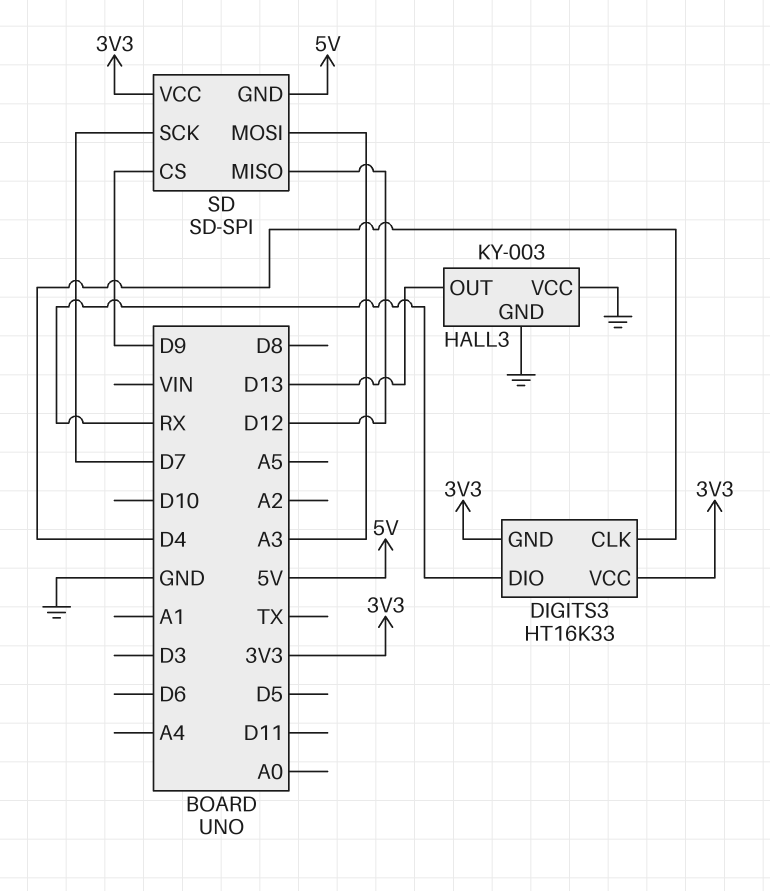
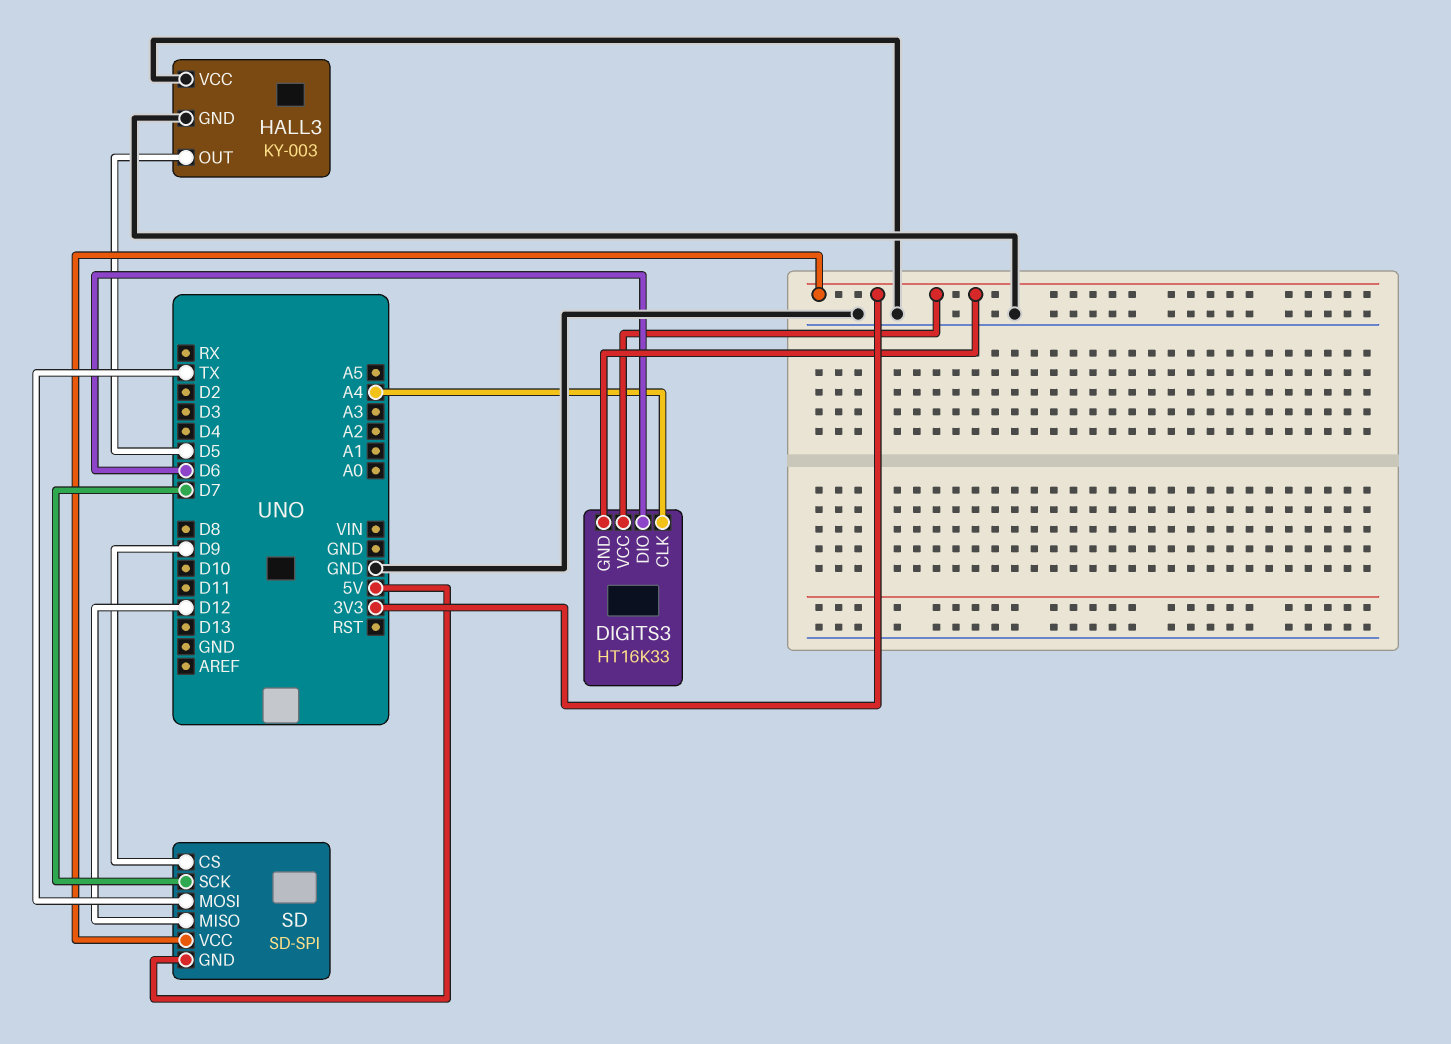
DIGITS3 pin CLK: D4 -> A4
DIGITS3 pin DIO: RX -> D6
HALL3 pin OUT: D13 -> D5
SD pin MOSI: A3 -> TX

